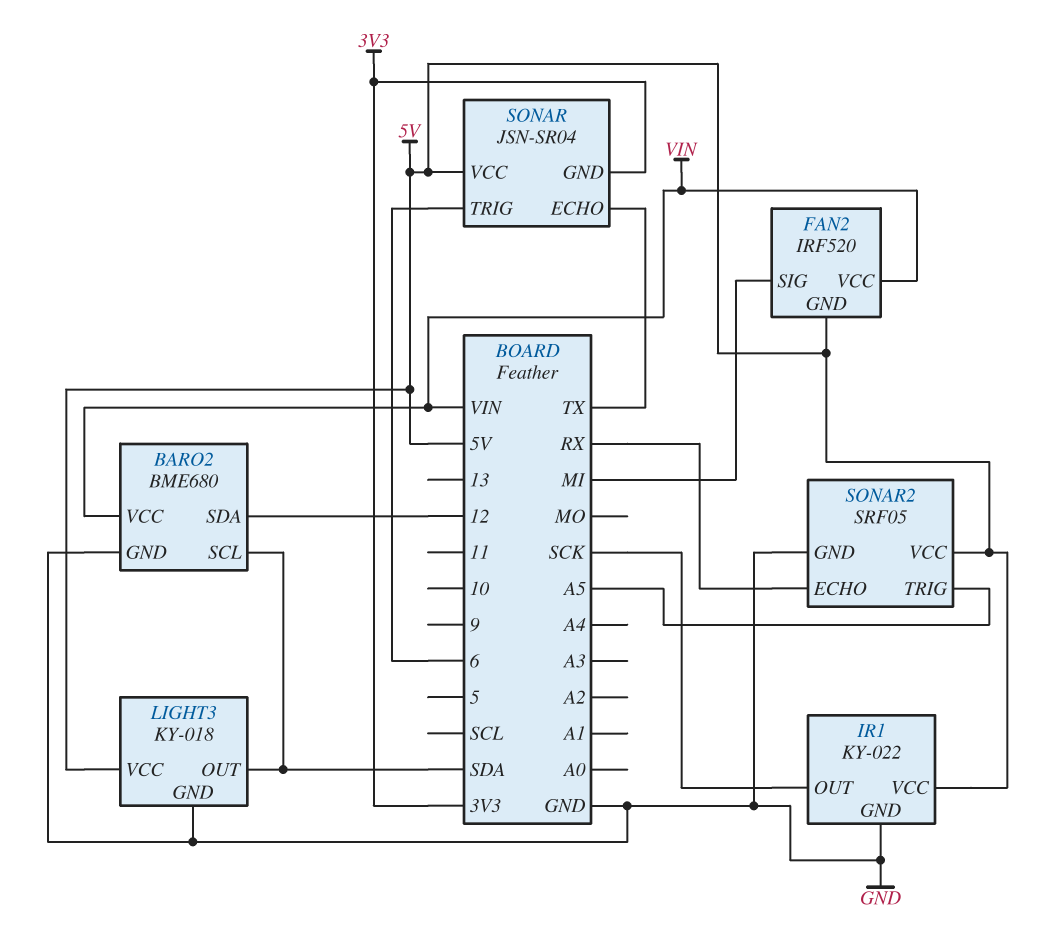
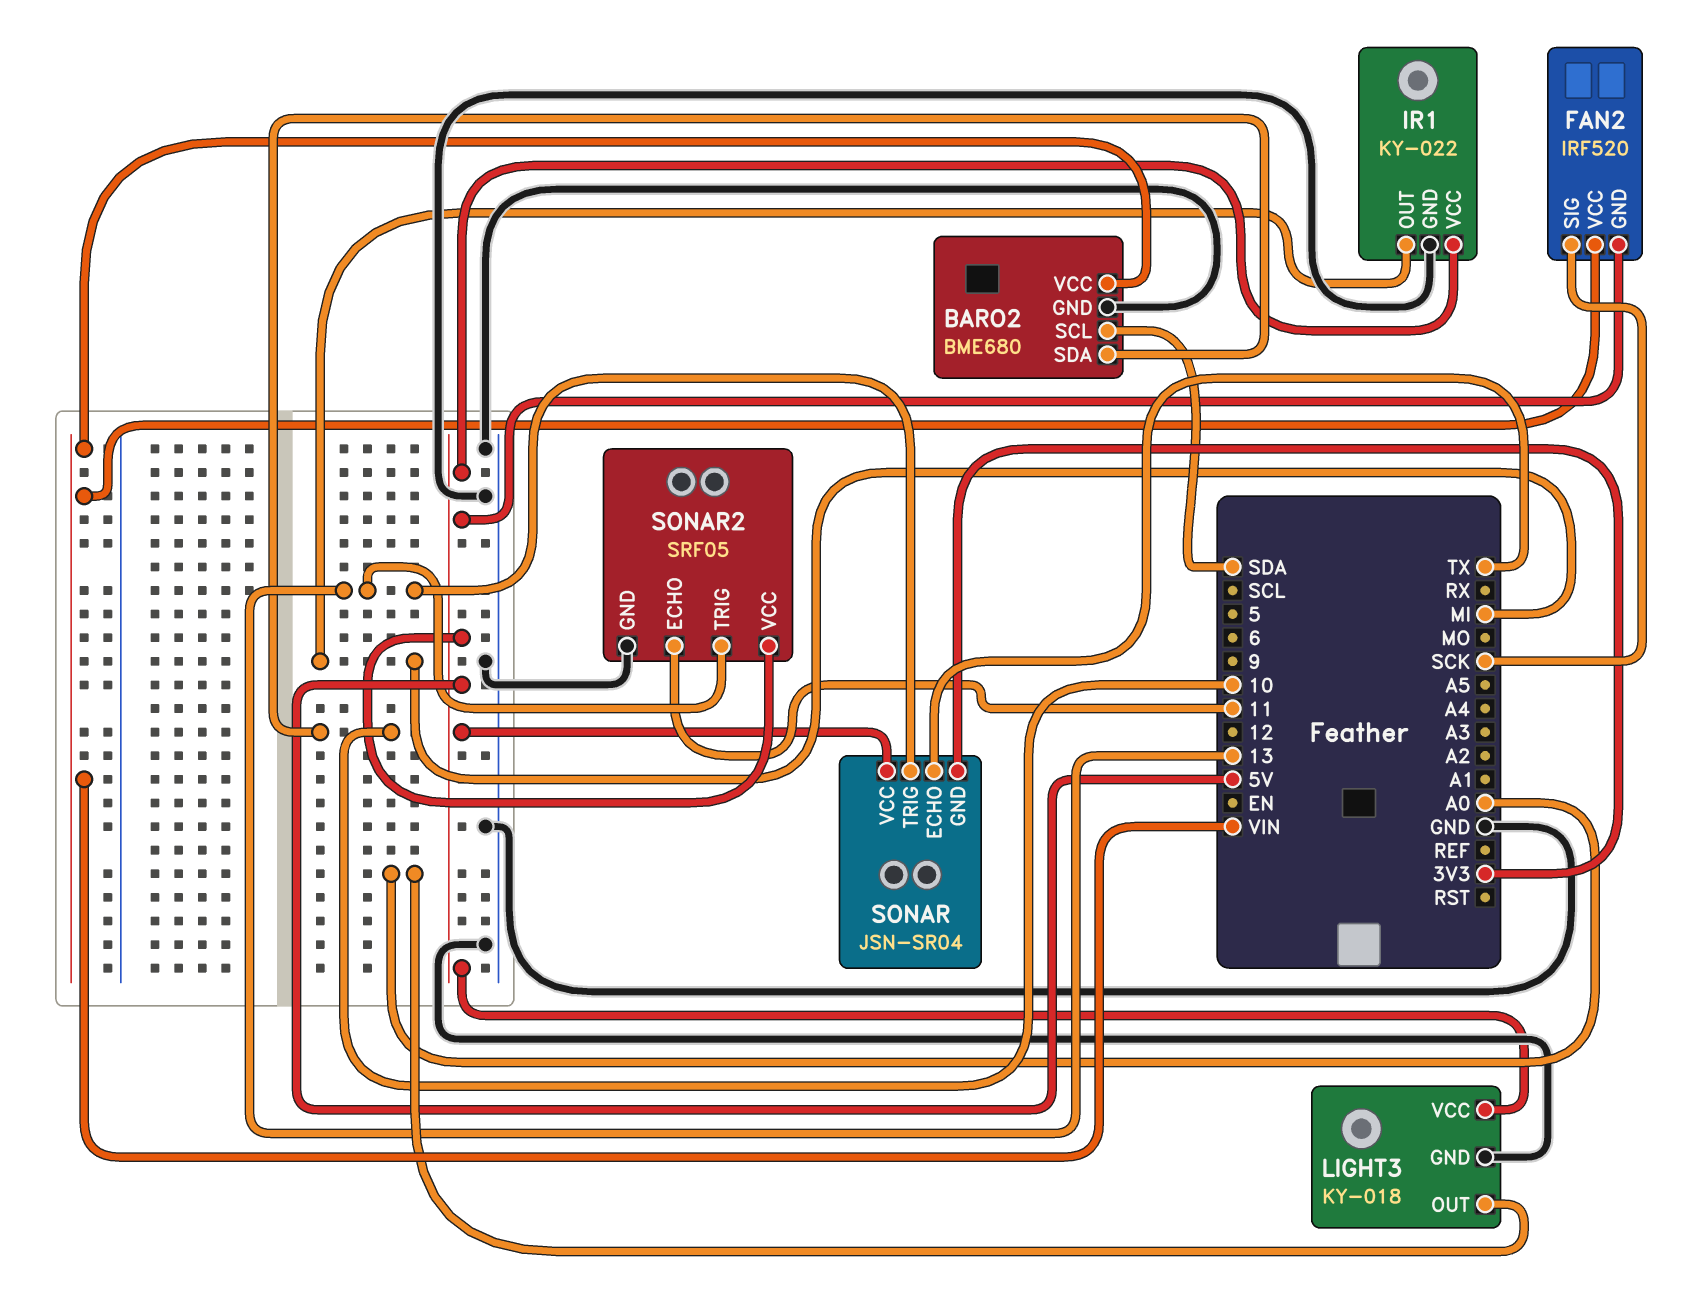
BARO2 pin SDA: 12 -> 10
FAN2 pin SIG: MI -> SCK
IR1 pin OUT: SCK -> MI
LIGHT3 pin OUT: SDA -> A0
SONAR pin TRIG: 6 -> 13
SONAR2 pin ECHO: RX -> 11
SONAR2 pin TRIG: A5 -> 13

